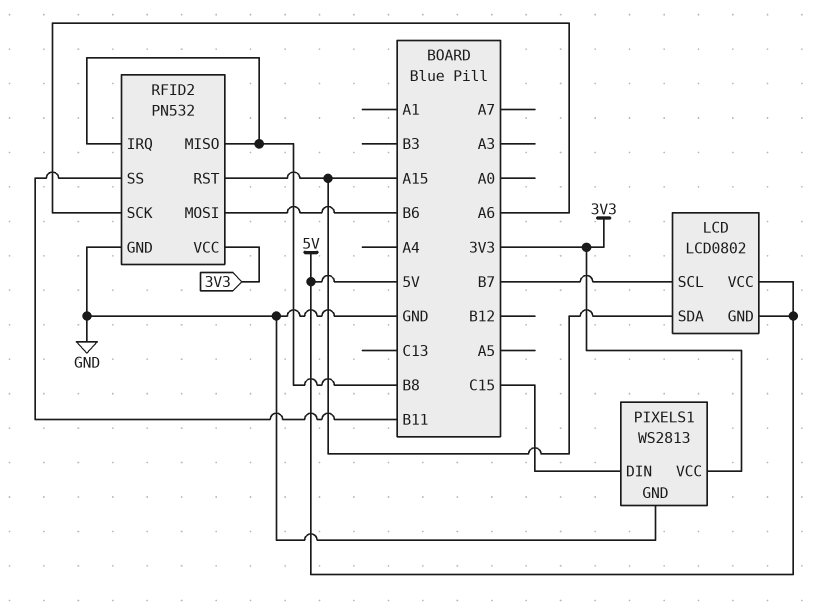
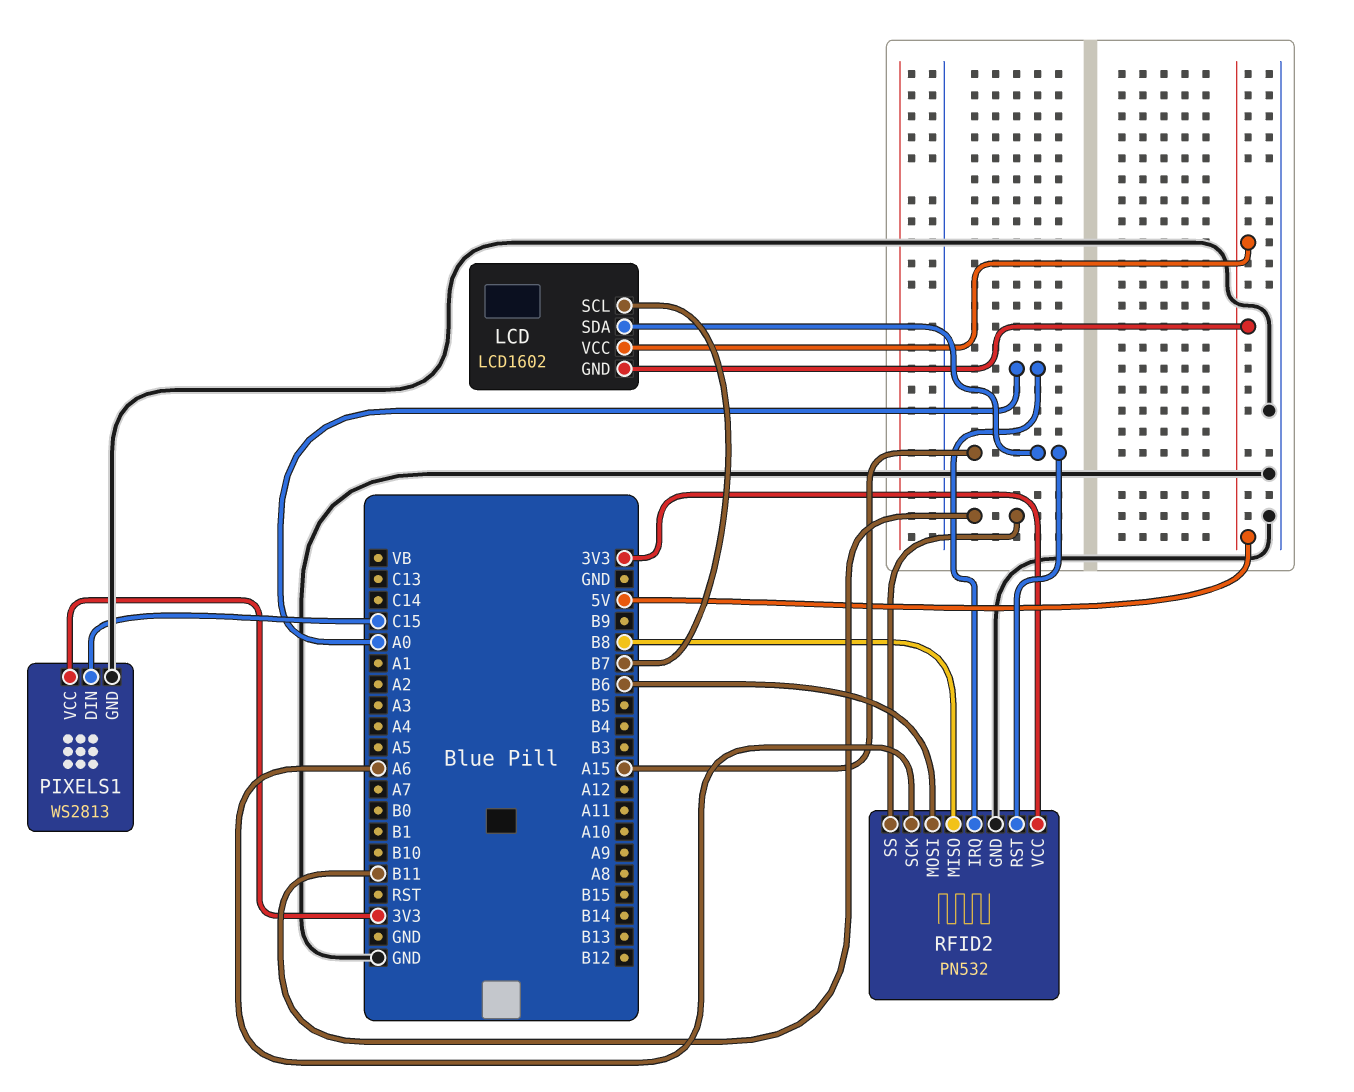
LCD: LCD0802 -> LCD1602
RFID2 pin IRQ: B8 -> A0

